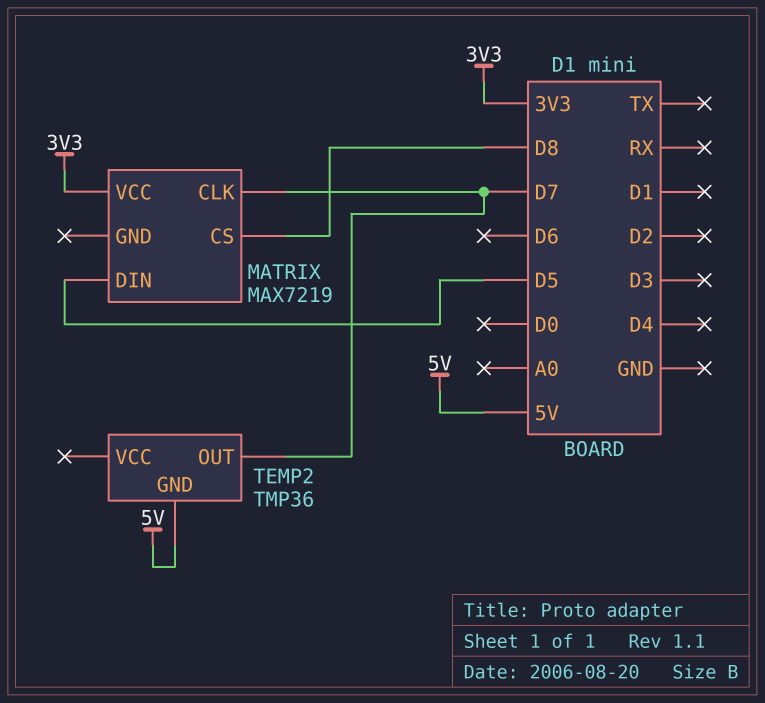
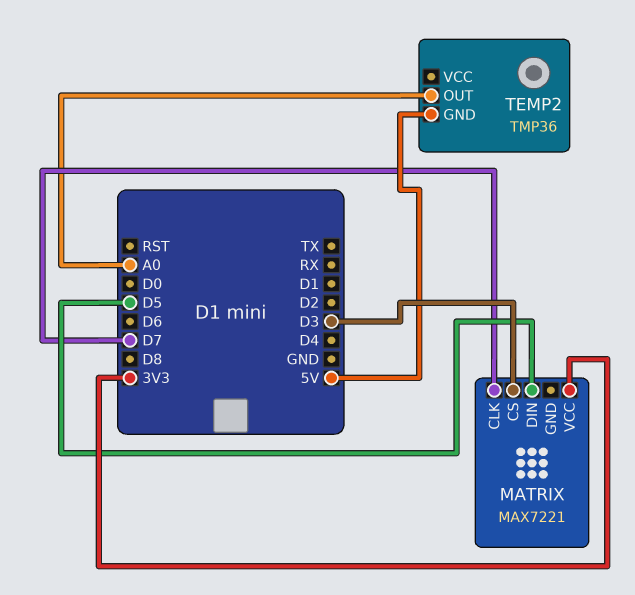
MATRIX: MAX7219 -> MAX7221
MATRIX pin CS: D8 -> D3
TEMP2 pin OUT: D7 -> A0

